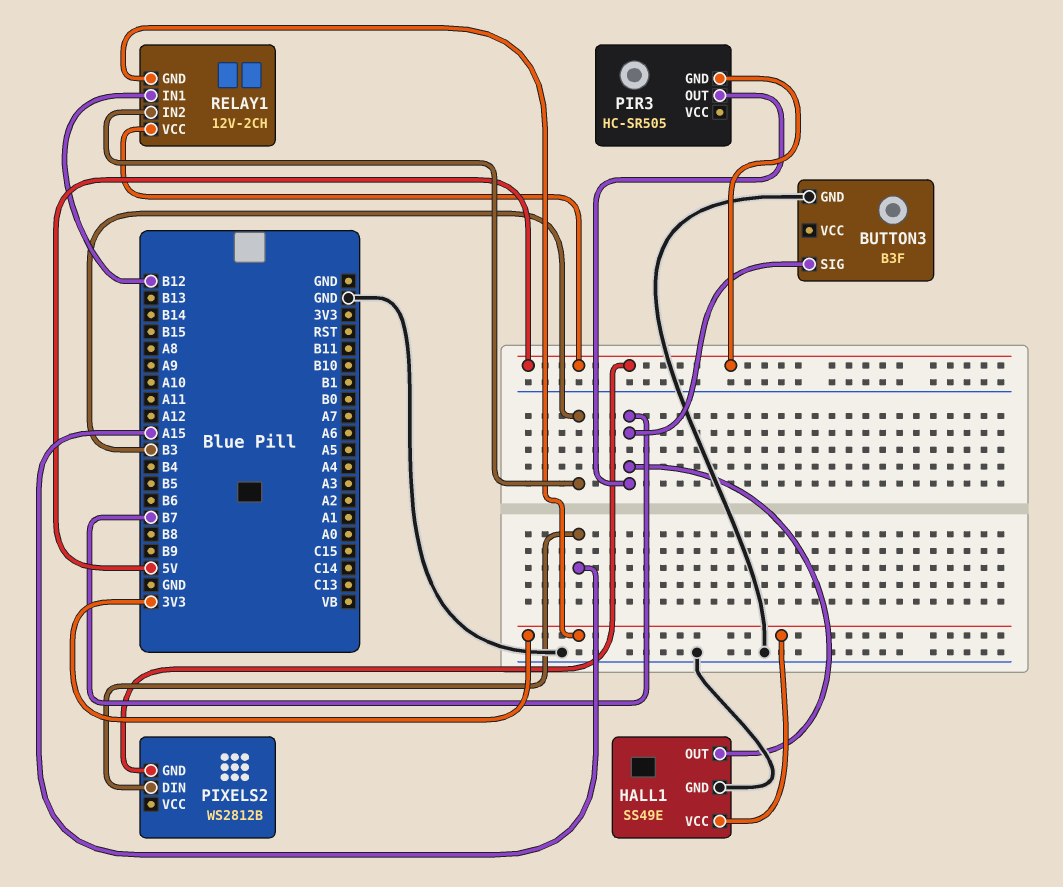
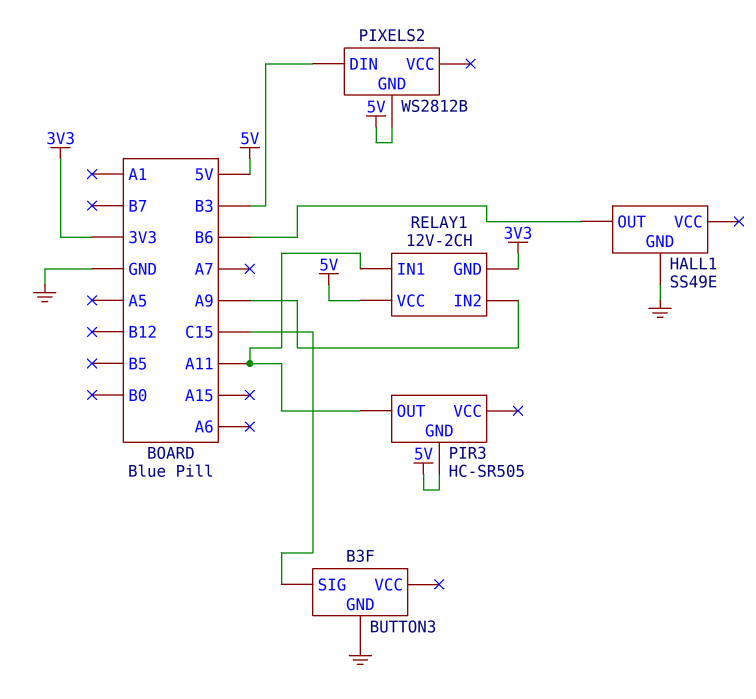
BUTTON3 pin SIG: B7 -> C15
HALL1 pin OUT: B7 -> B6
HALL1 pin VCC: 3V3 -> none
PIR3 pin OUT: B7 -> A11
PIXELS2 pin DIN: A15 -> B3
RELAY1 pin IN1: B12 -> A11
RELAY1 pin IN2: B3 -> A9

